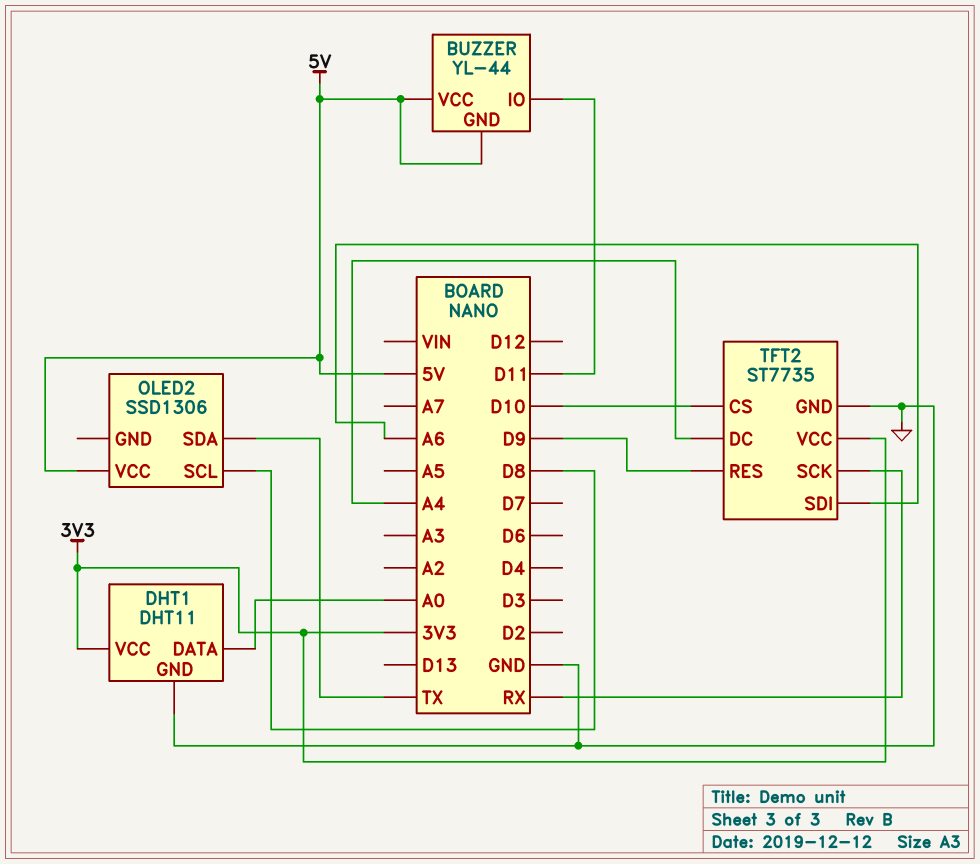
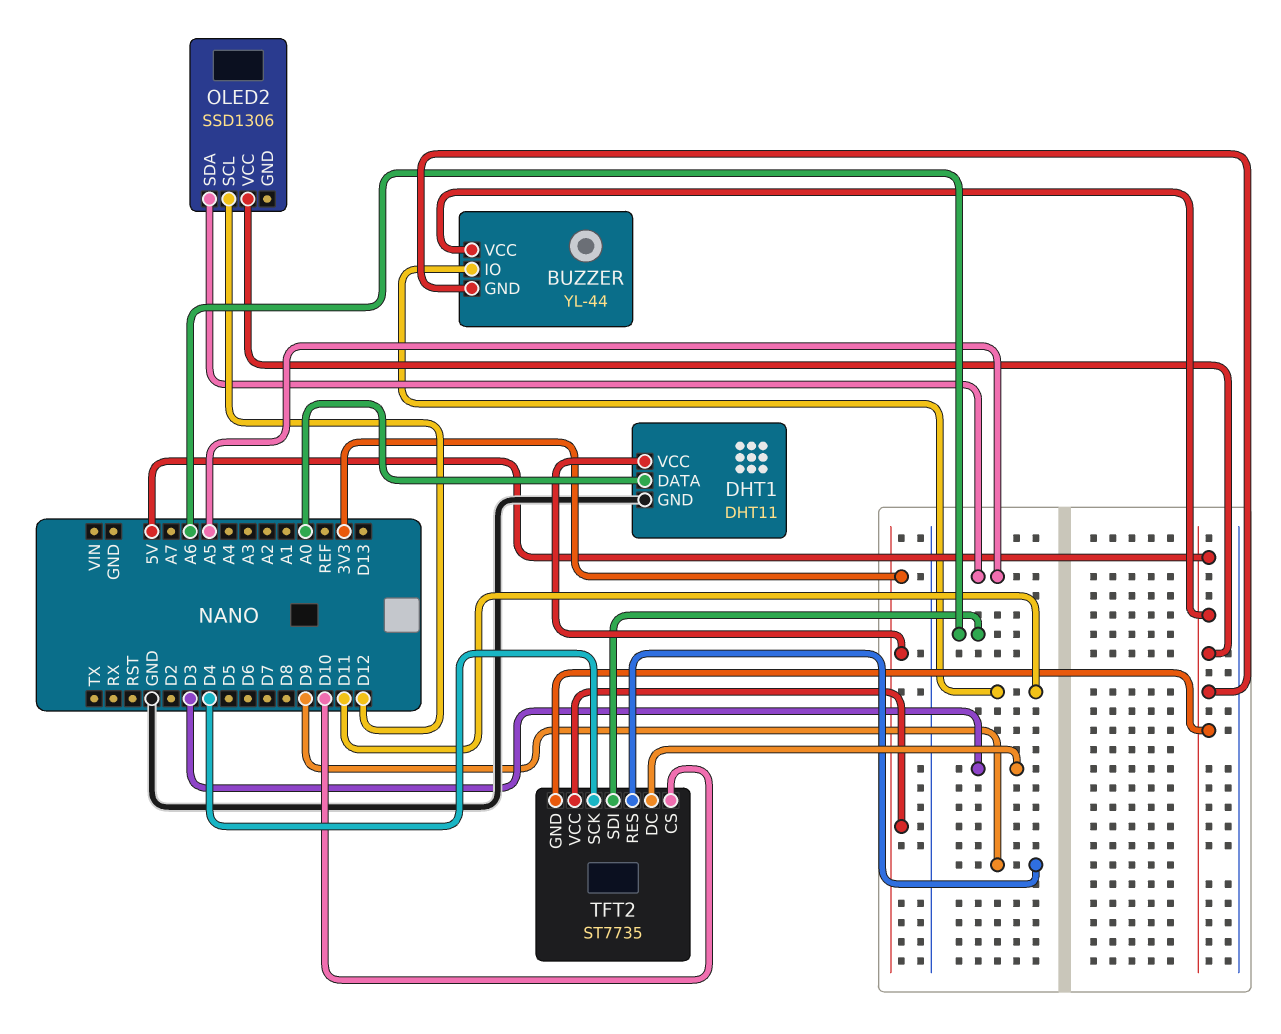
OLED2 pin SCL: D8 -> D12
OLED2 pin SDA: TX -> A5
TFT2 pin DC: A4 -> D3
TFT2 pin GND: GND -> 5V
TFT2 pin SCK: RX -> D4

